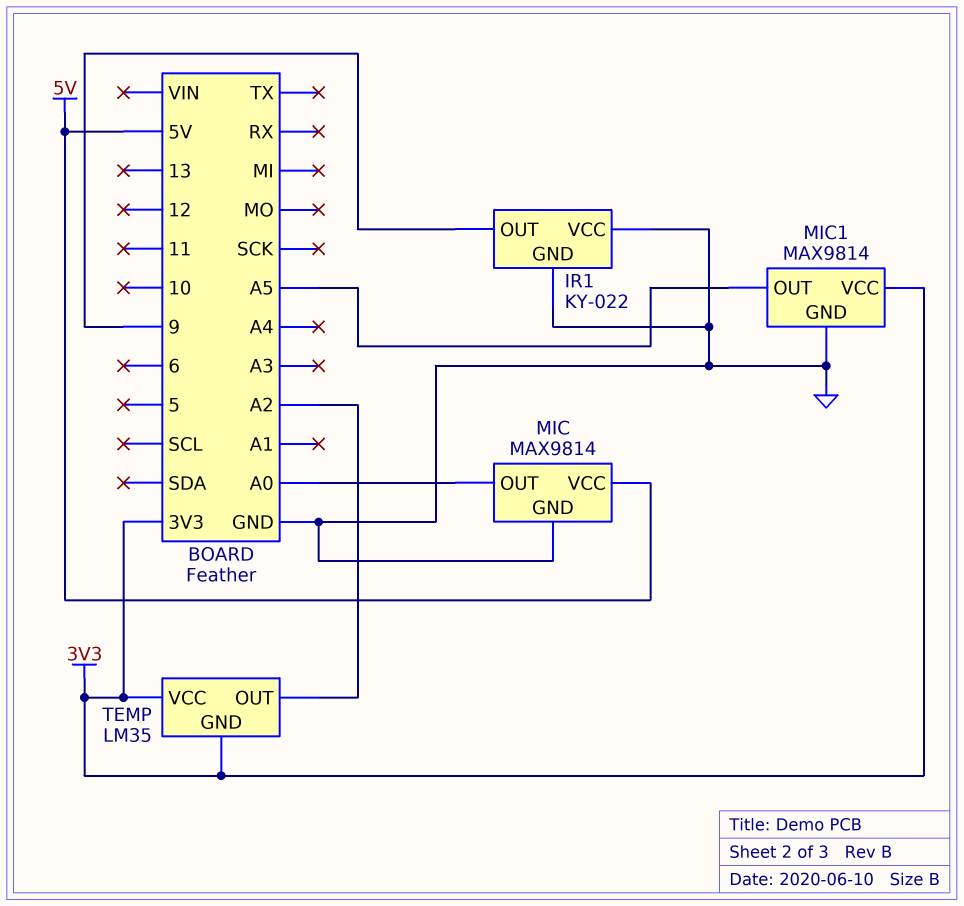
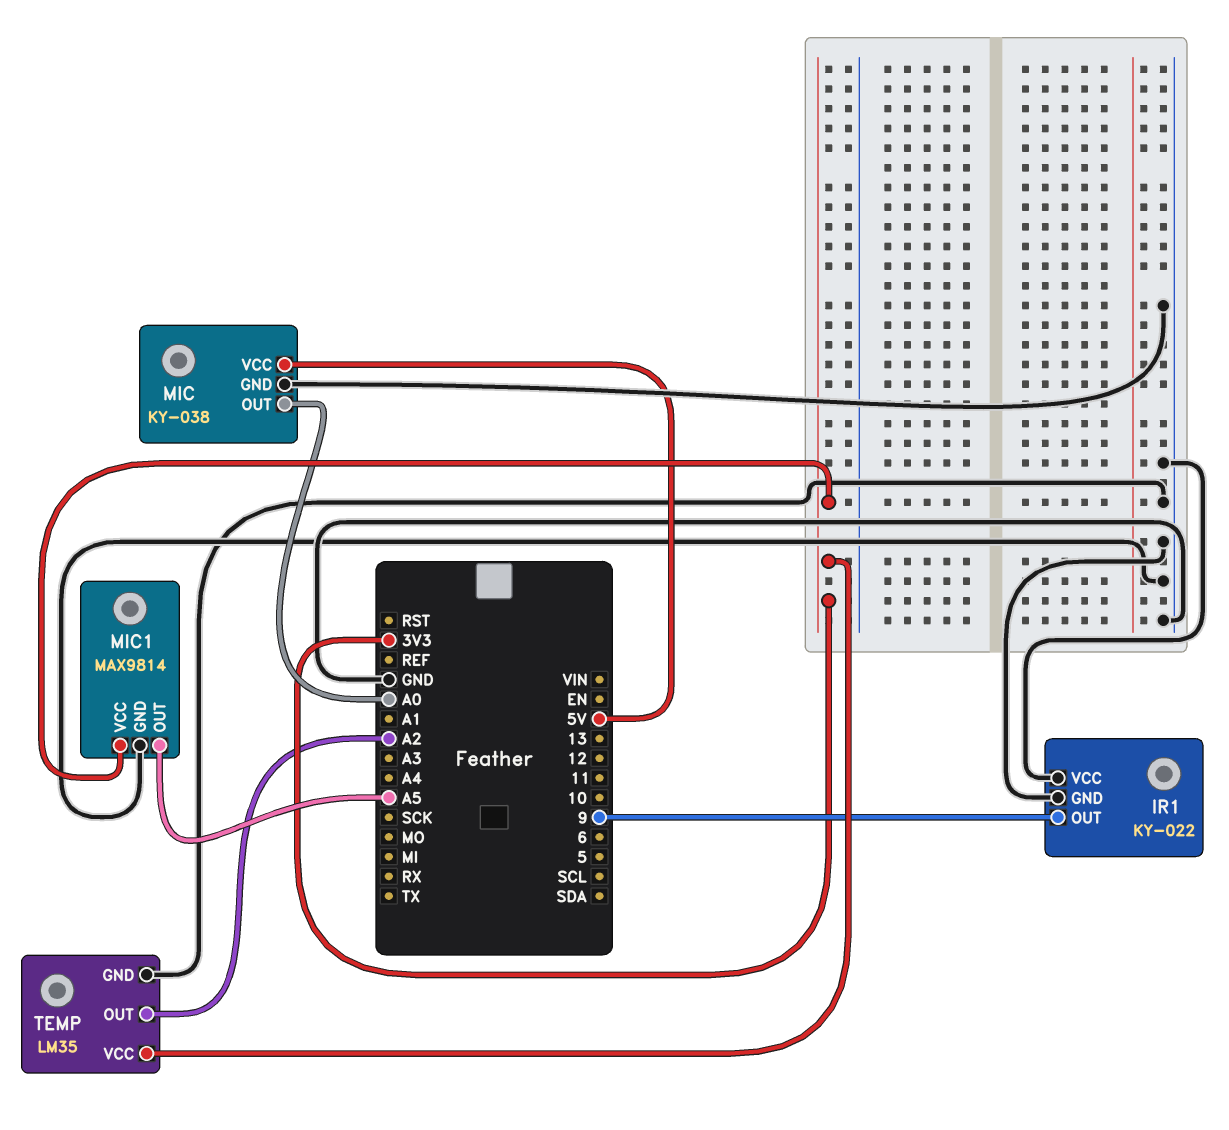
MIC: MAX9814 -> KY-038
TEMP pin GND: 3V3 -> GND

